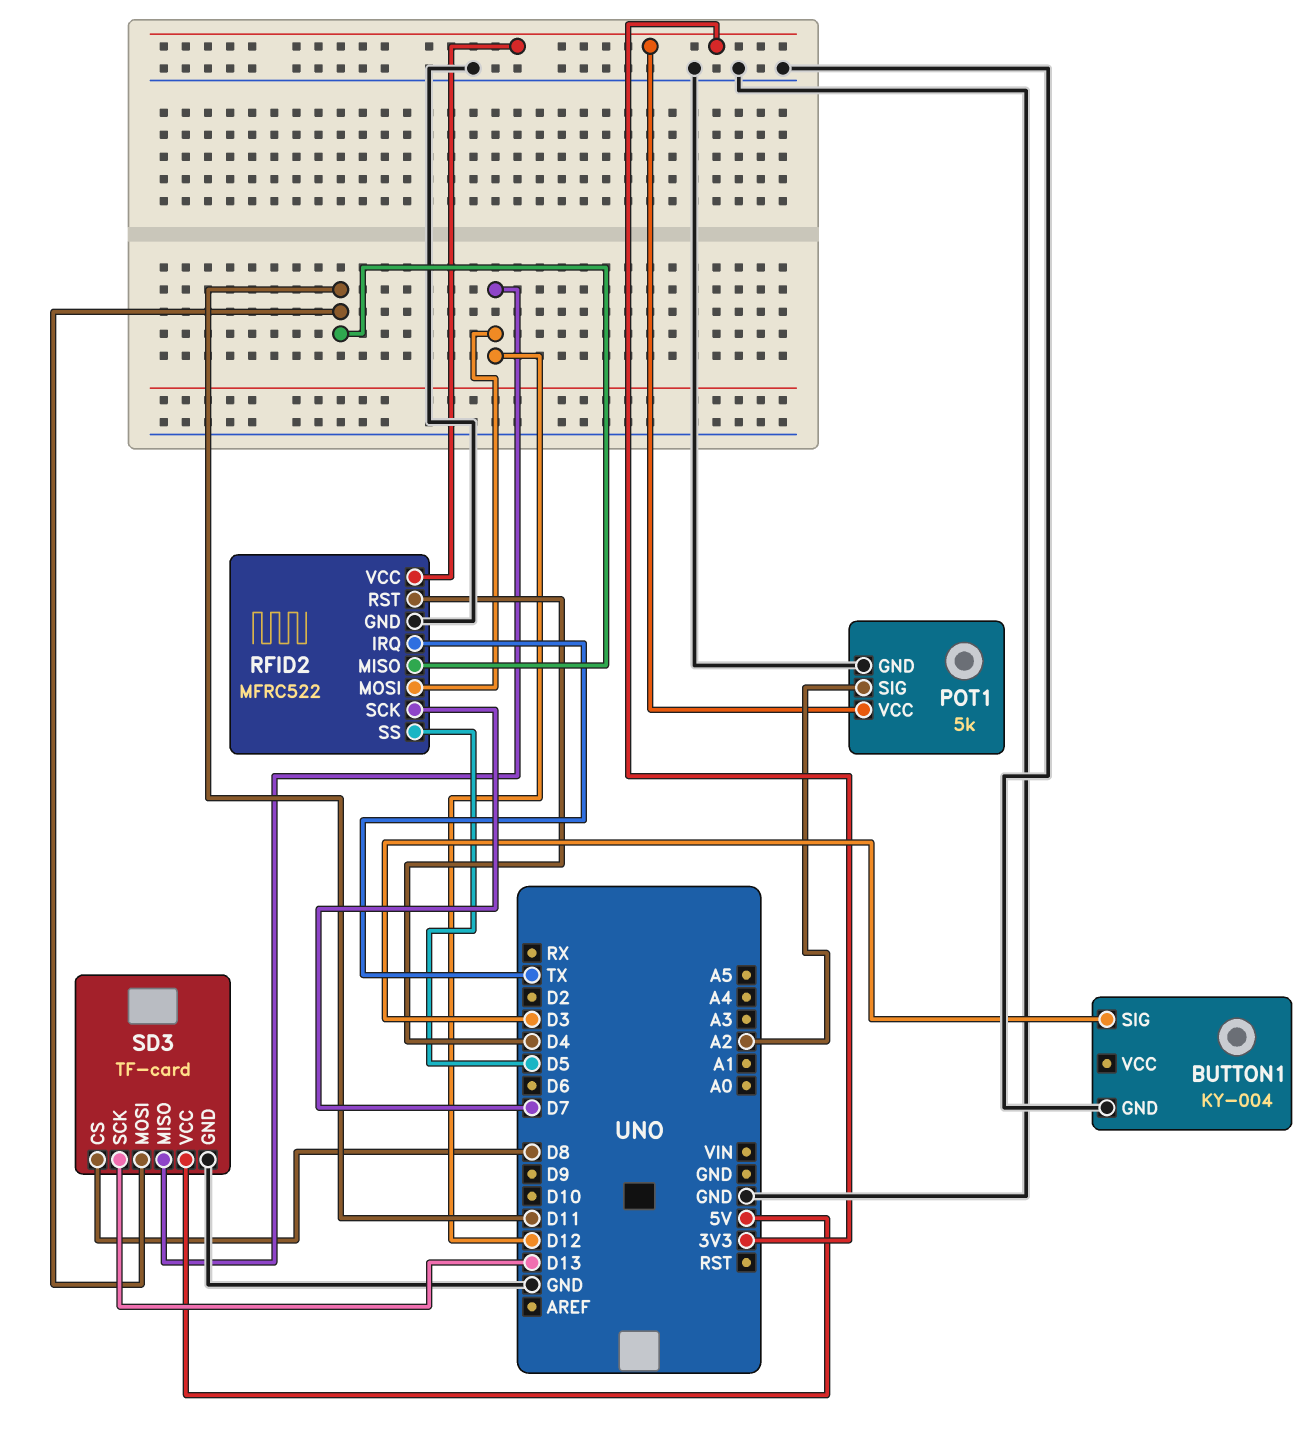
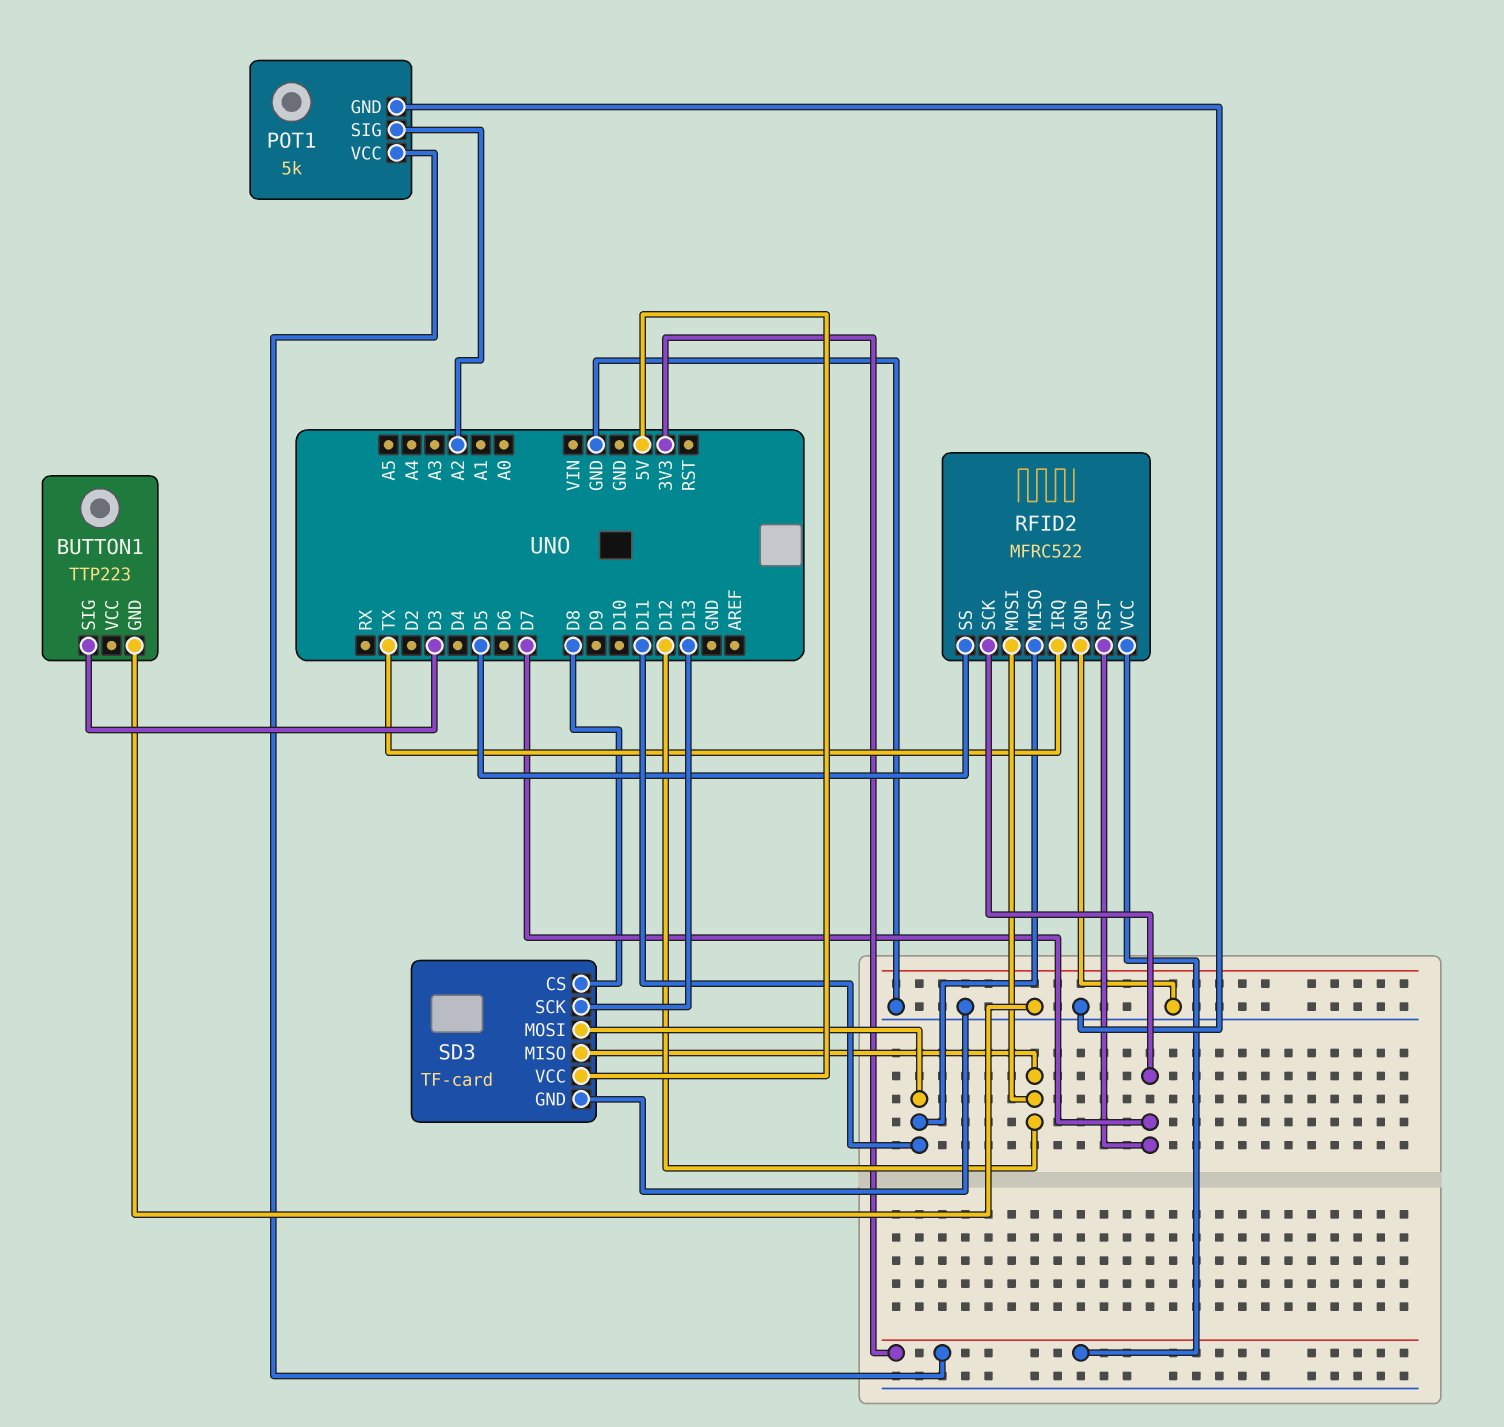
BUTTON1: KY-004 -> TTP223
RFID2 pin RST: D4 -> D7

